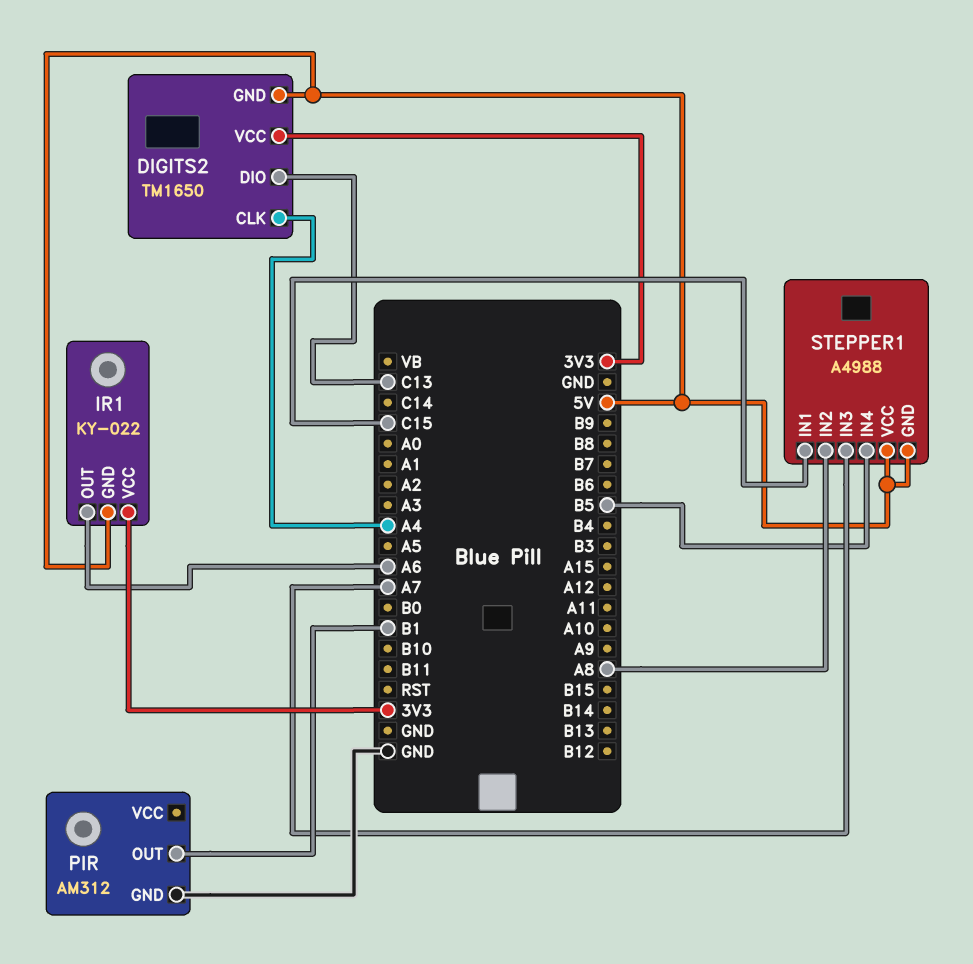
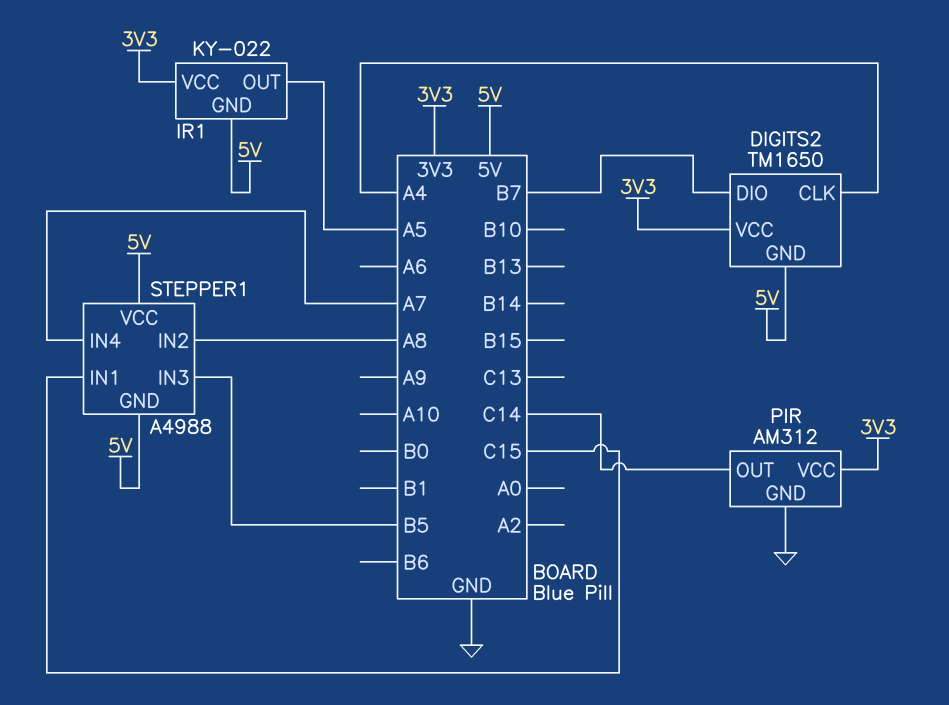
DIGITS2 pin DIO: C13 -> B7
IR1 pin OUT: A6 -> A5
PIR pin OUT: B1 -> C14
PIR pin VCC: none -> 3V3
STEPPER1 pin IN3: A7 -> B5
STEPPER1 pin IN4: B5 -> A7

